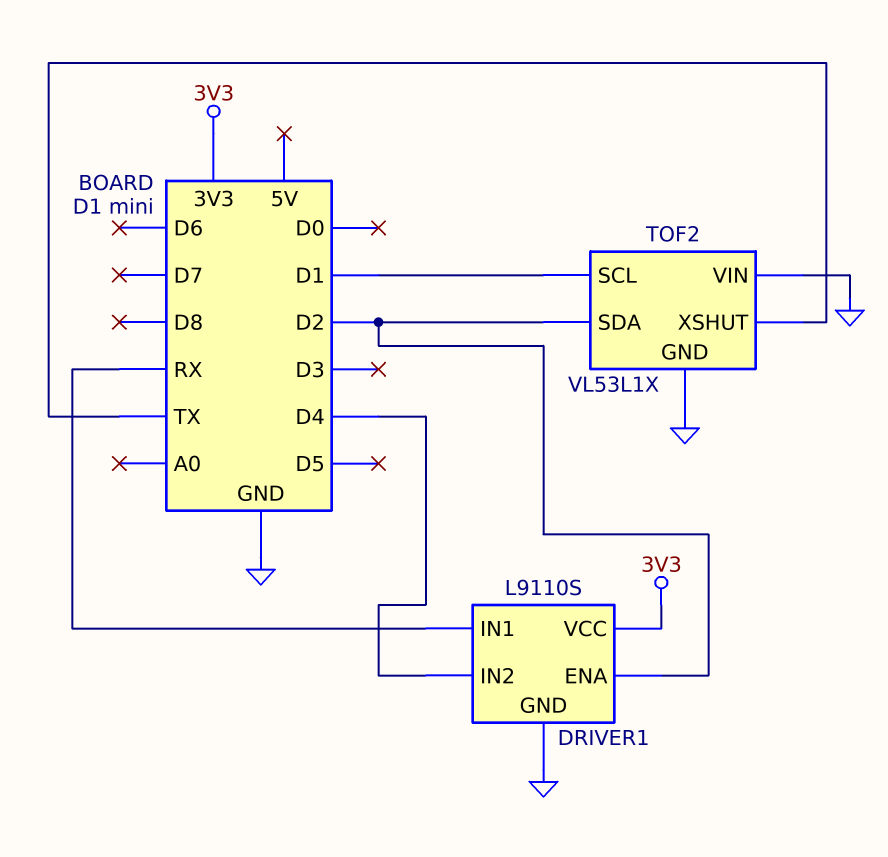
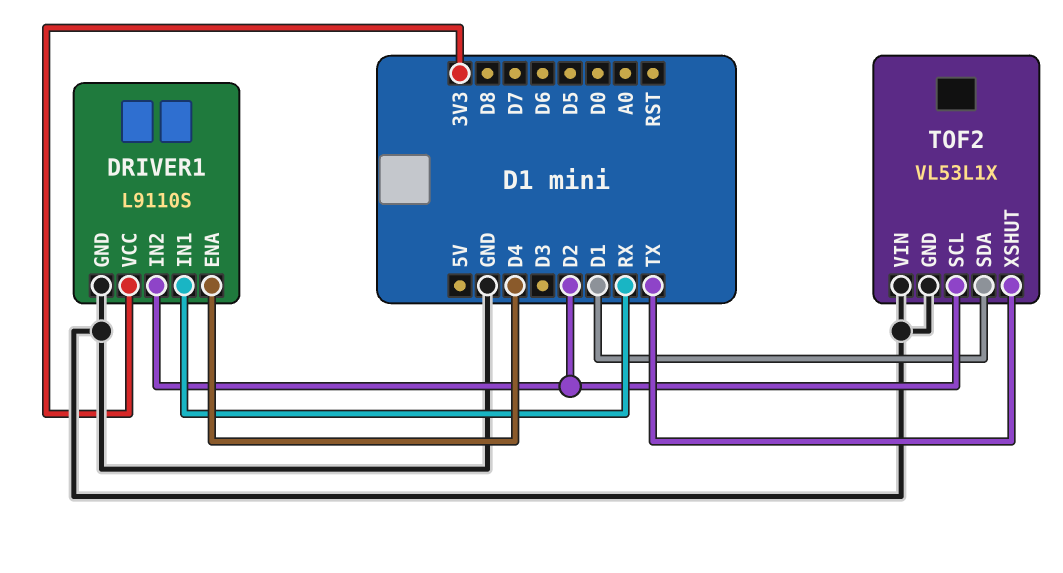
DRIVER1 pin ENA: D2 -> D4
DRIVER1 pin IN2: D4 -> D2
TOF2 pin SCL: D1 -> D2
TOF2 pin SDA: D2 -> D1

